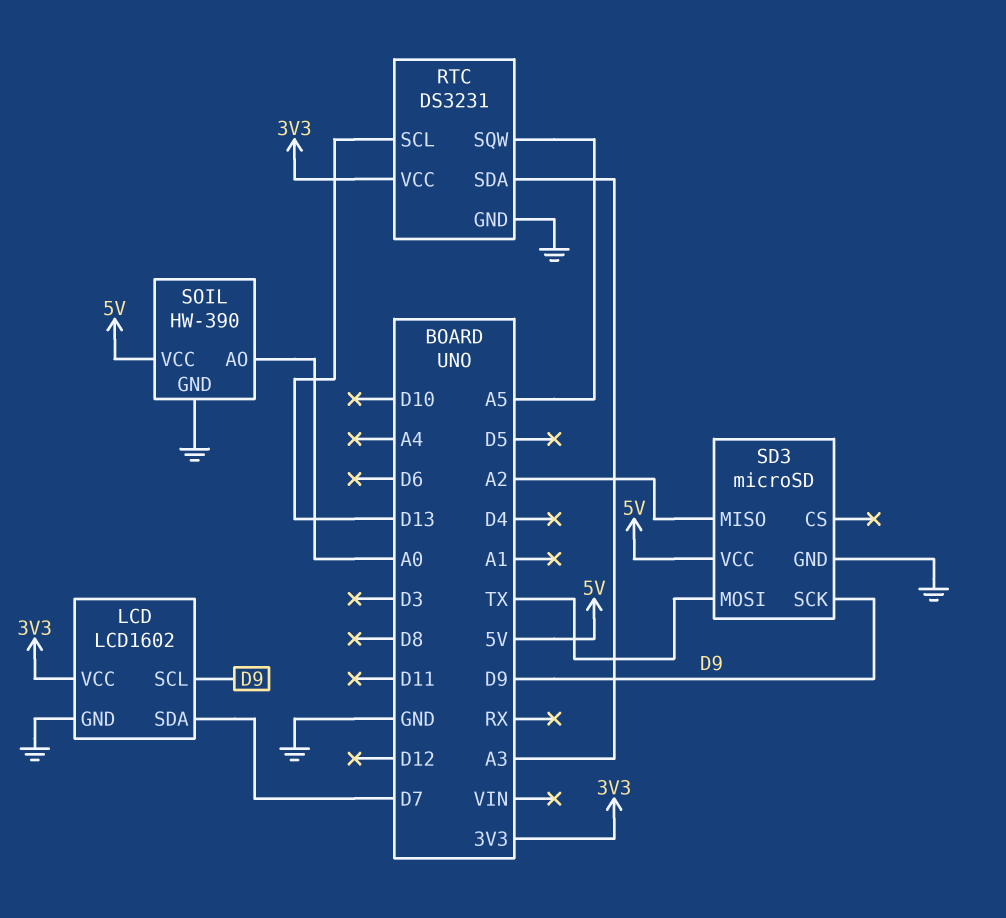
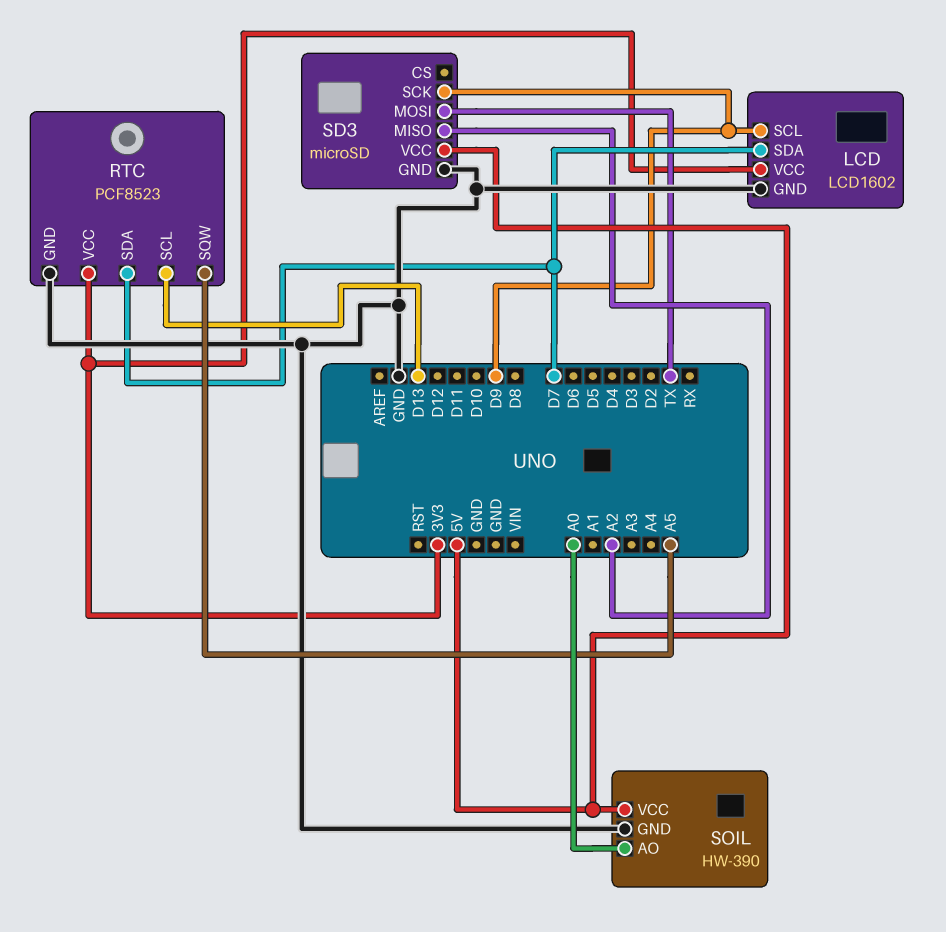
RTC: DS3231 -> PCF8523
RTC pin SDA: A3 -> D7

